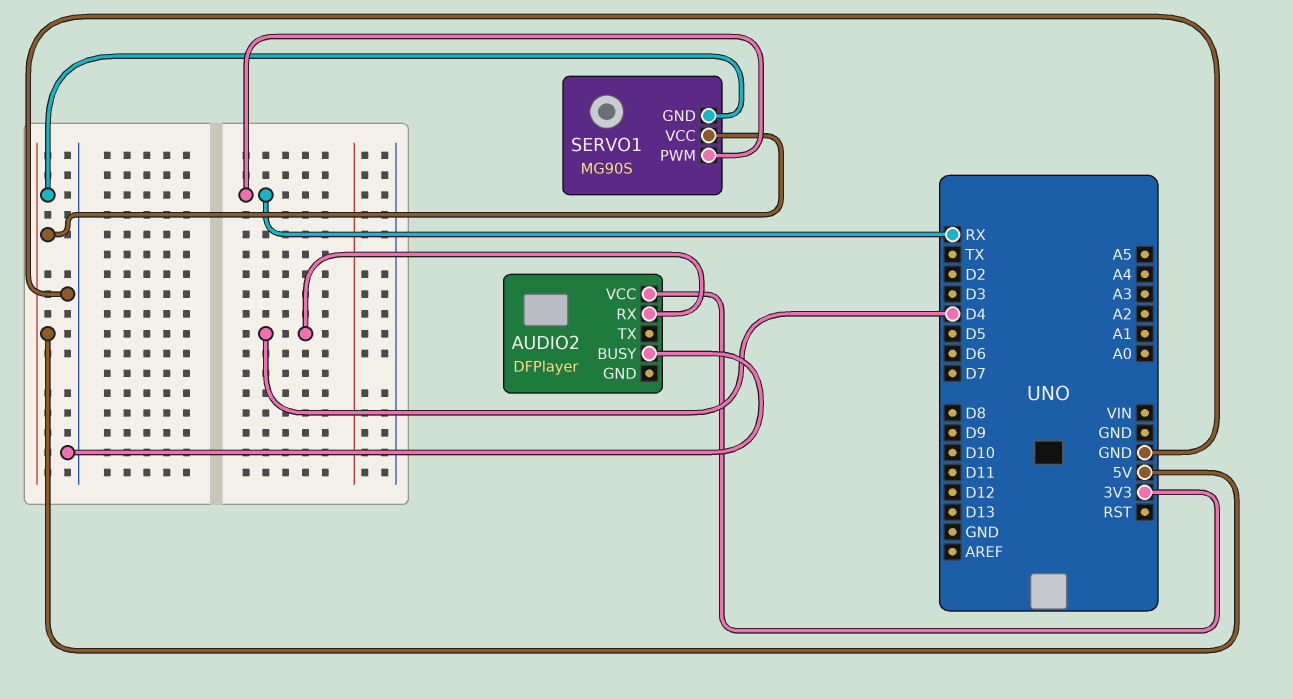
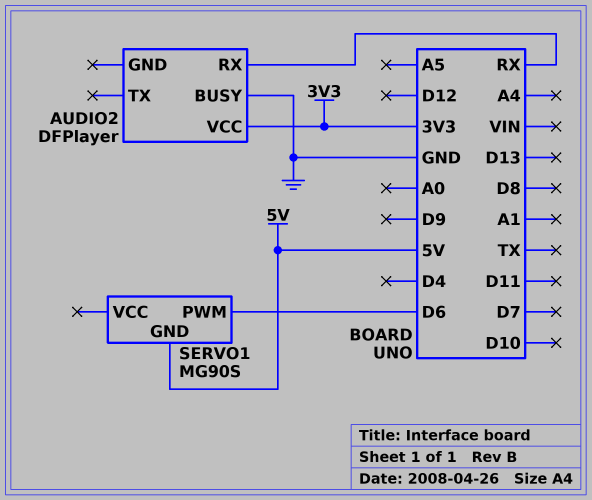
AUDIO2 pin RX: D4 -> RX
SERVO1 pin PWM: RX -> D6
SERVO1 pin VCC: 5V -> none

